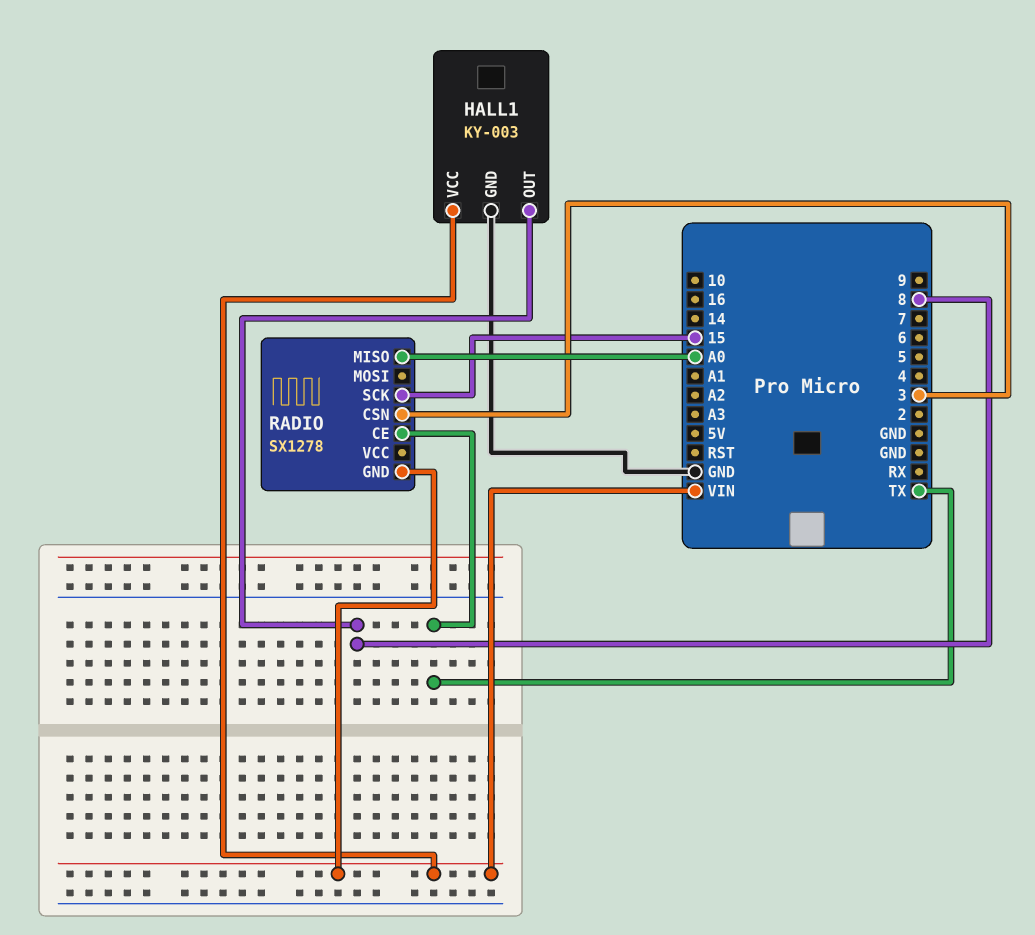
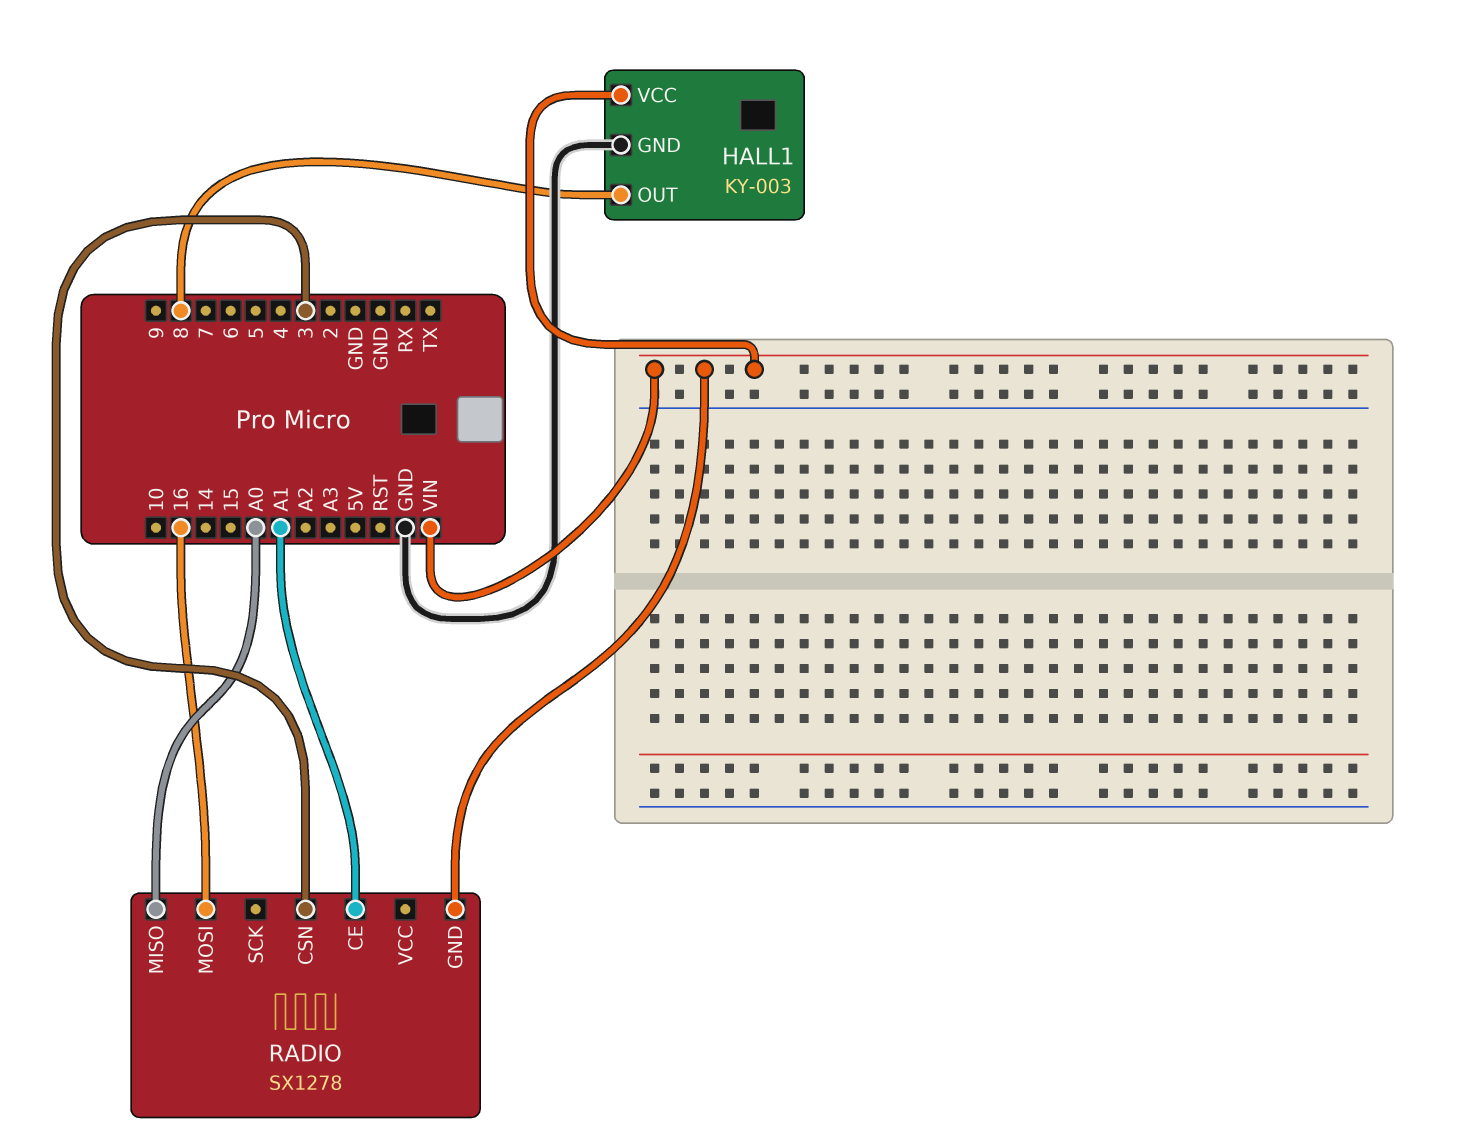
RADIO pin CE: TX -> A1
RADIO pin MOSI: none -> 16
RADIO pin SCK: 15 -> none

